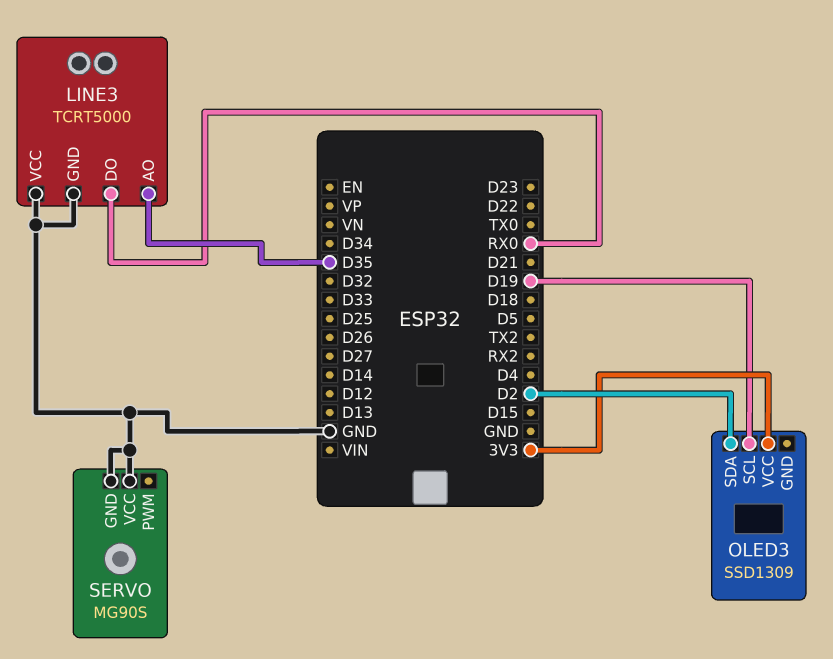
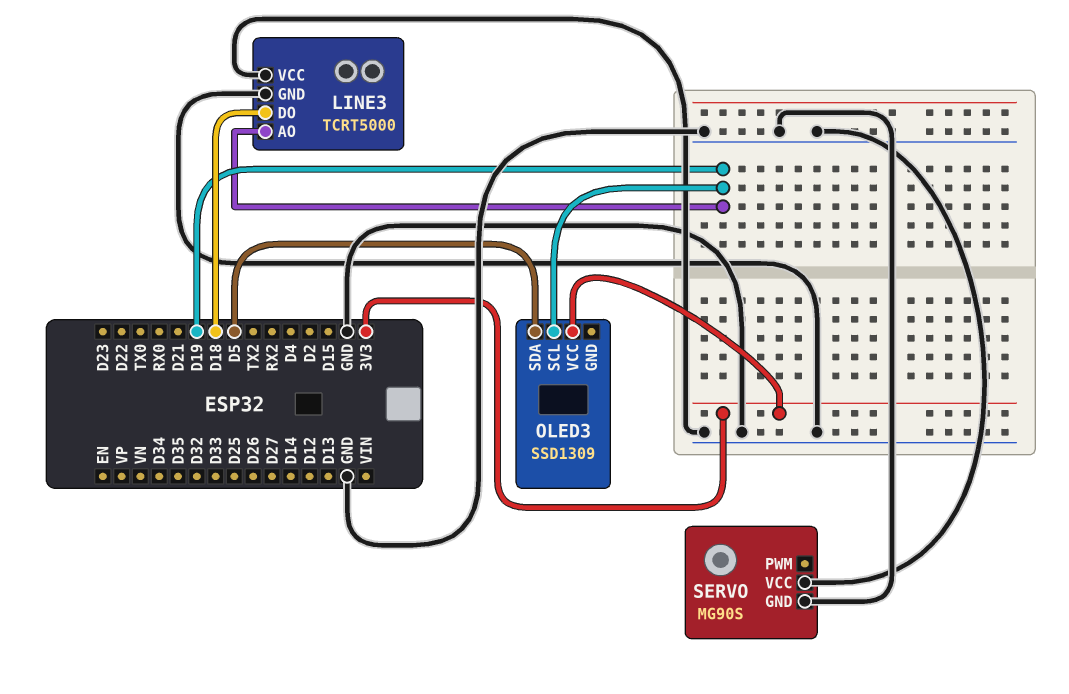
LINE3 pin AO: D35 -> D19
LINE3 pin DO: RX0 -> D18
OLED3 pin SDA: D2 -> D5

